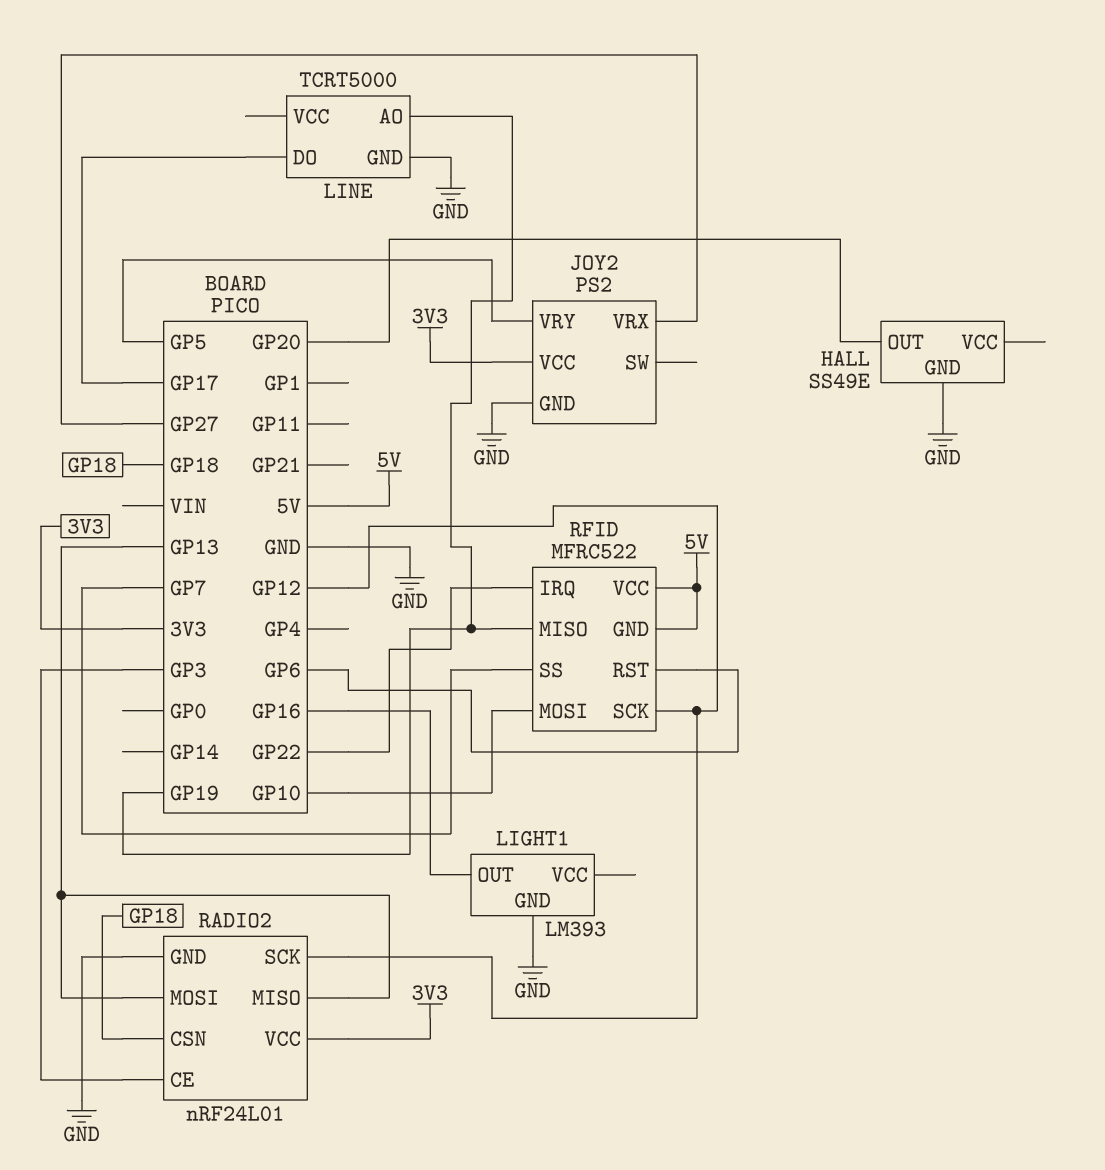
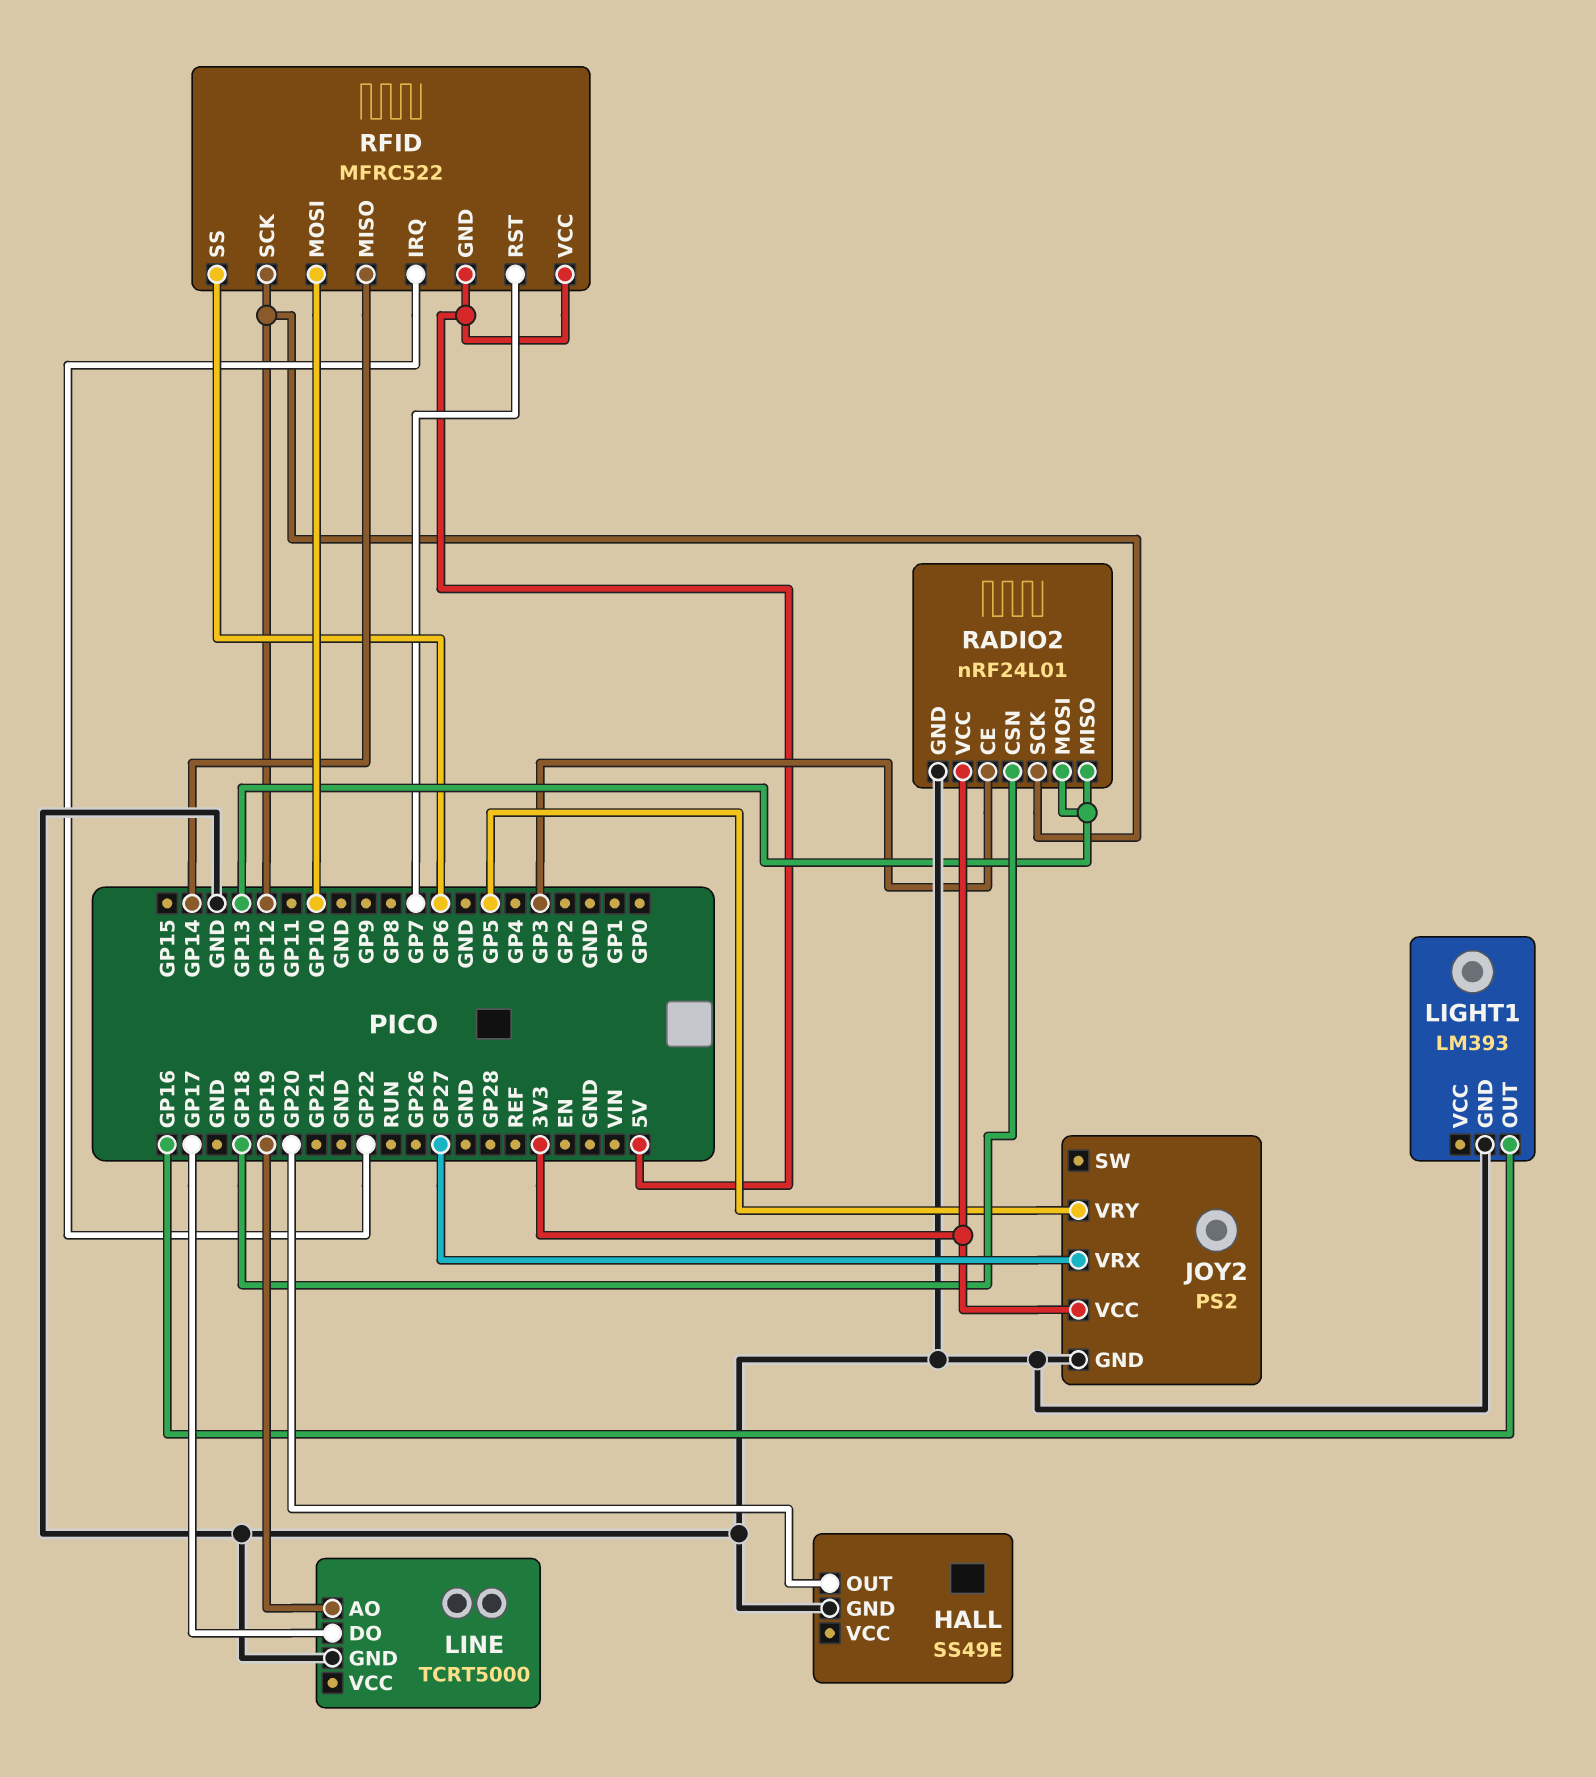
RFID pin MISO: GP19 -> GP14
RFID pin RST: GP6 -> GP7
RFID pin SS: GP7 -> GP6

